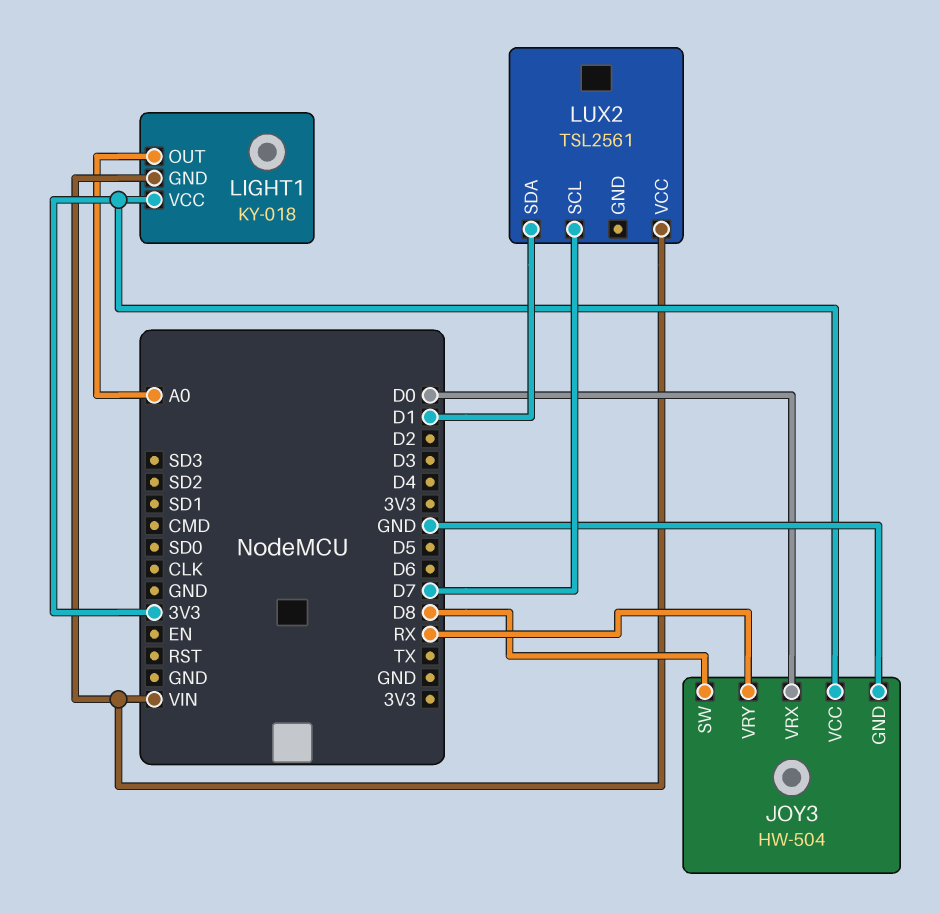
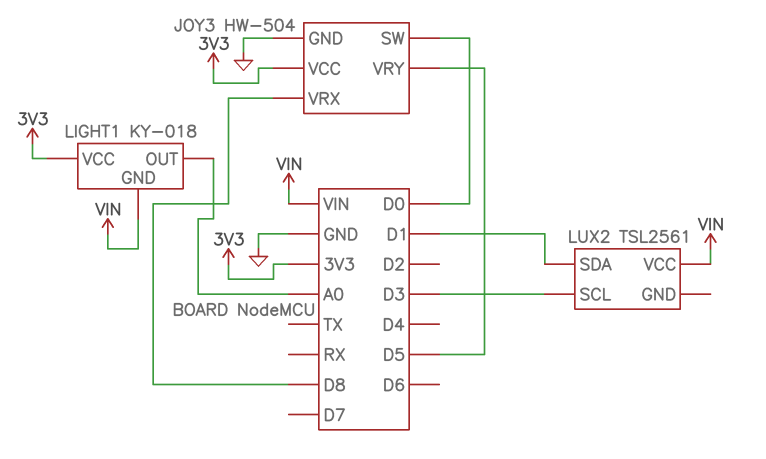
JOY3 pin SW: D8 -> D0
JOY3 pin VRX: D0 -> D8
JOY3 pin VRY: RX -> D5
LUX2 pin SCL: D7 -> D3

